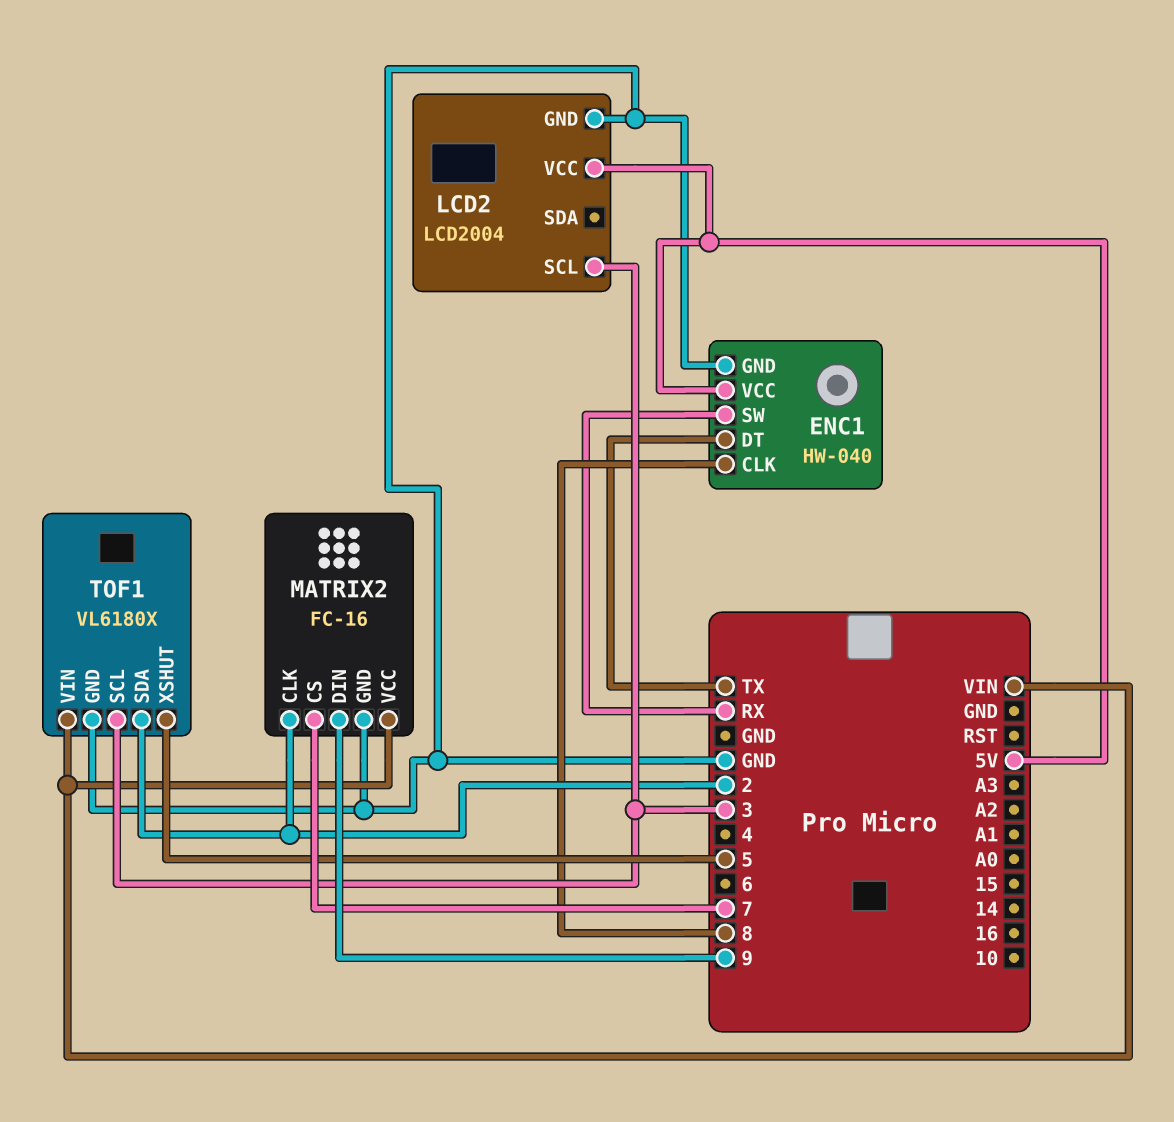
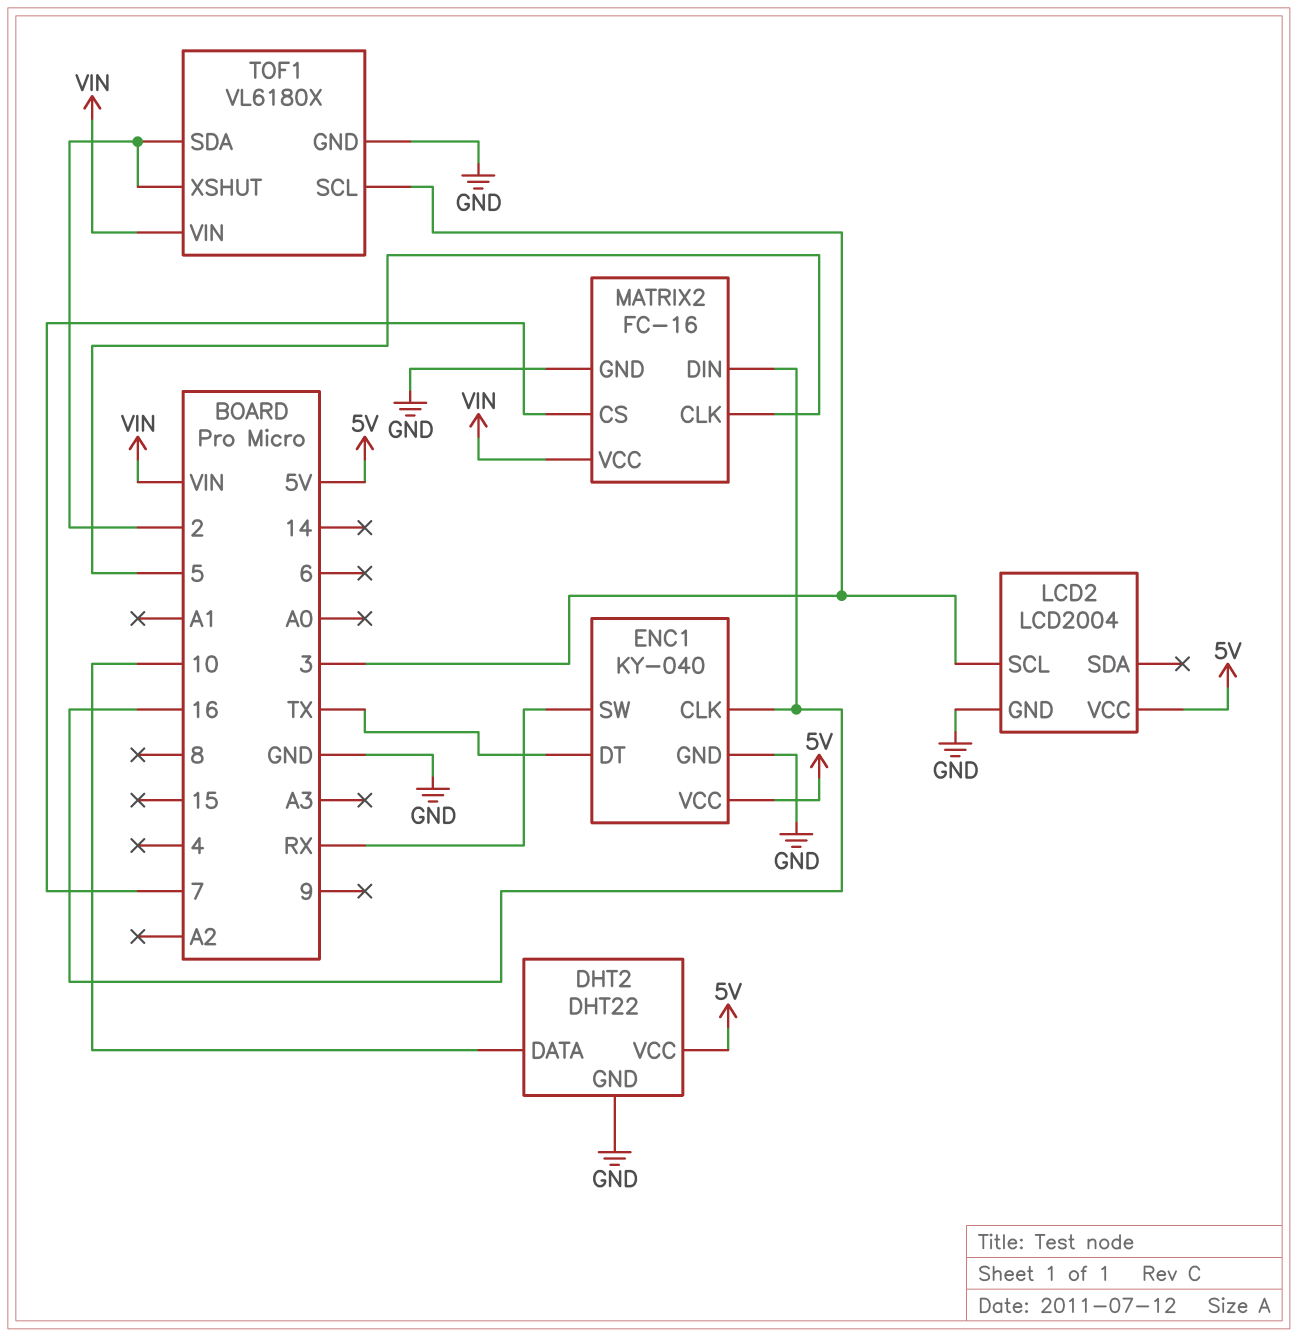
DHT2: none -> DHT22
DHT2 pin DATA: none -> 10
DHT2 pin GND: none -> GND
DHT2 pin VCC: none -> 5V
ENC1: HW-040 -> KY-040
ENC1 pin CLK: 8 -> 16
MATRIX2 pin CLK: 2 -> 5
MATRIX2 pin DIN: 9 -> 16
TOF1 pin XSHUT: 5 -> 2

